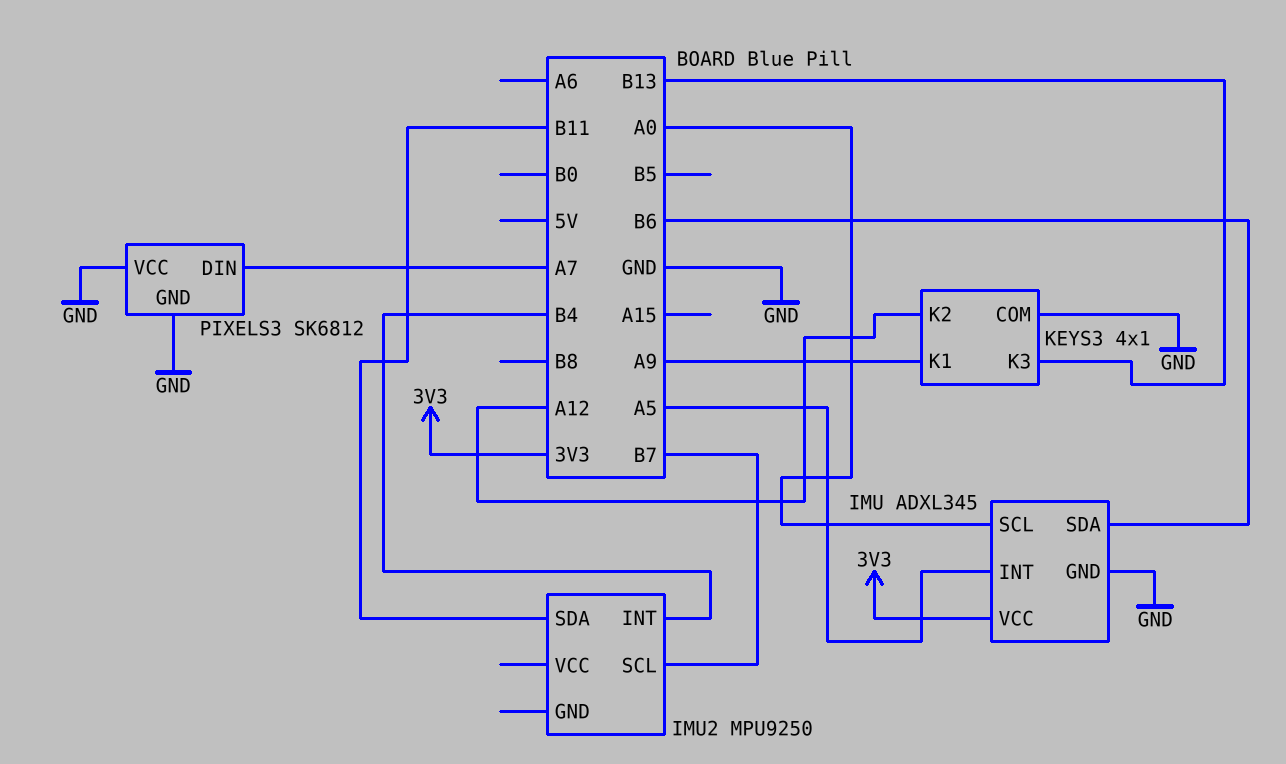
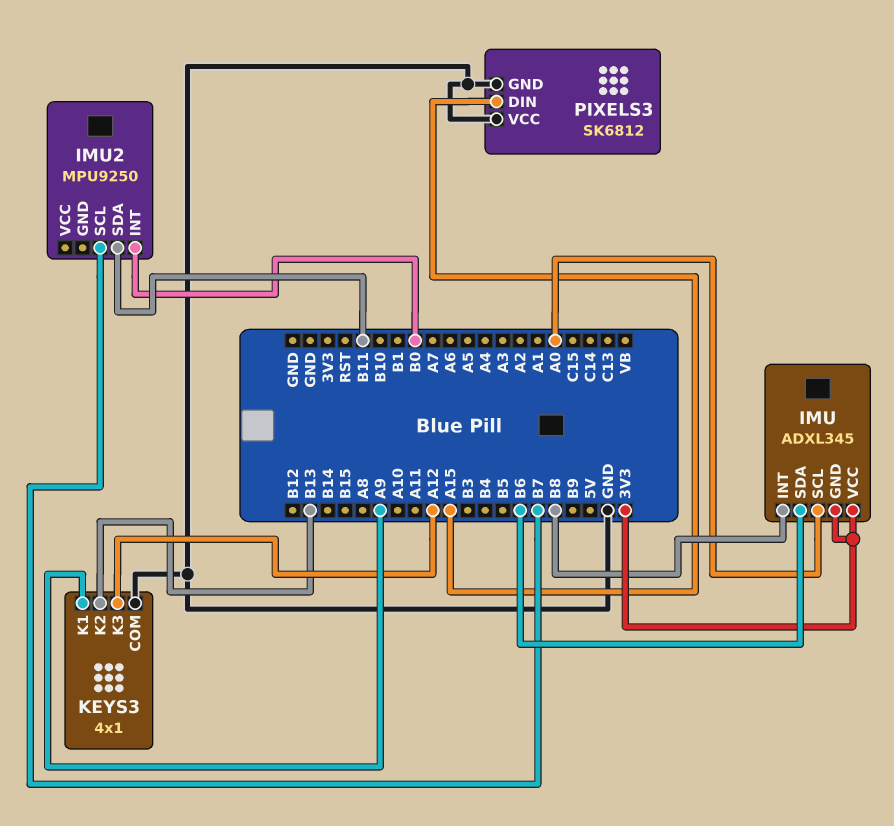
IMU pin GND: GND -> 3V3
IMU pin INT: A5 -> B8
IMU2 pin INT: B4 -> B0
KEYS3 pin K2: A12 -> B13
KEYS3 pin K3: B13 -> A12
PIXELS3 pin DIN: A7 -> A15

